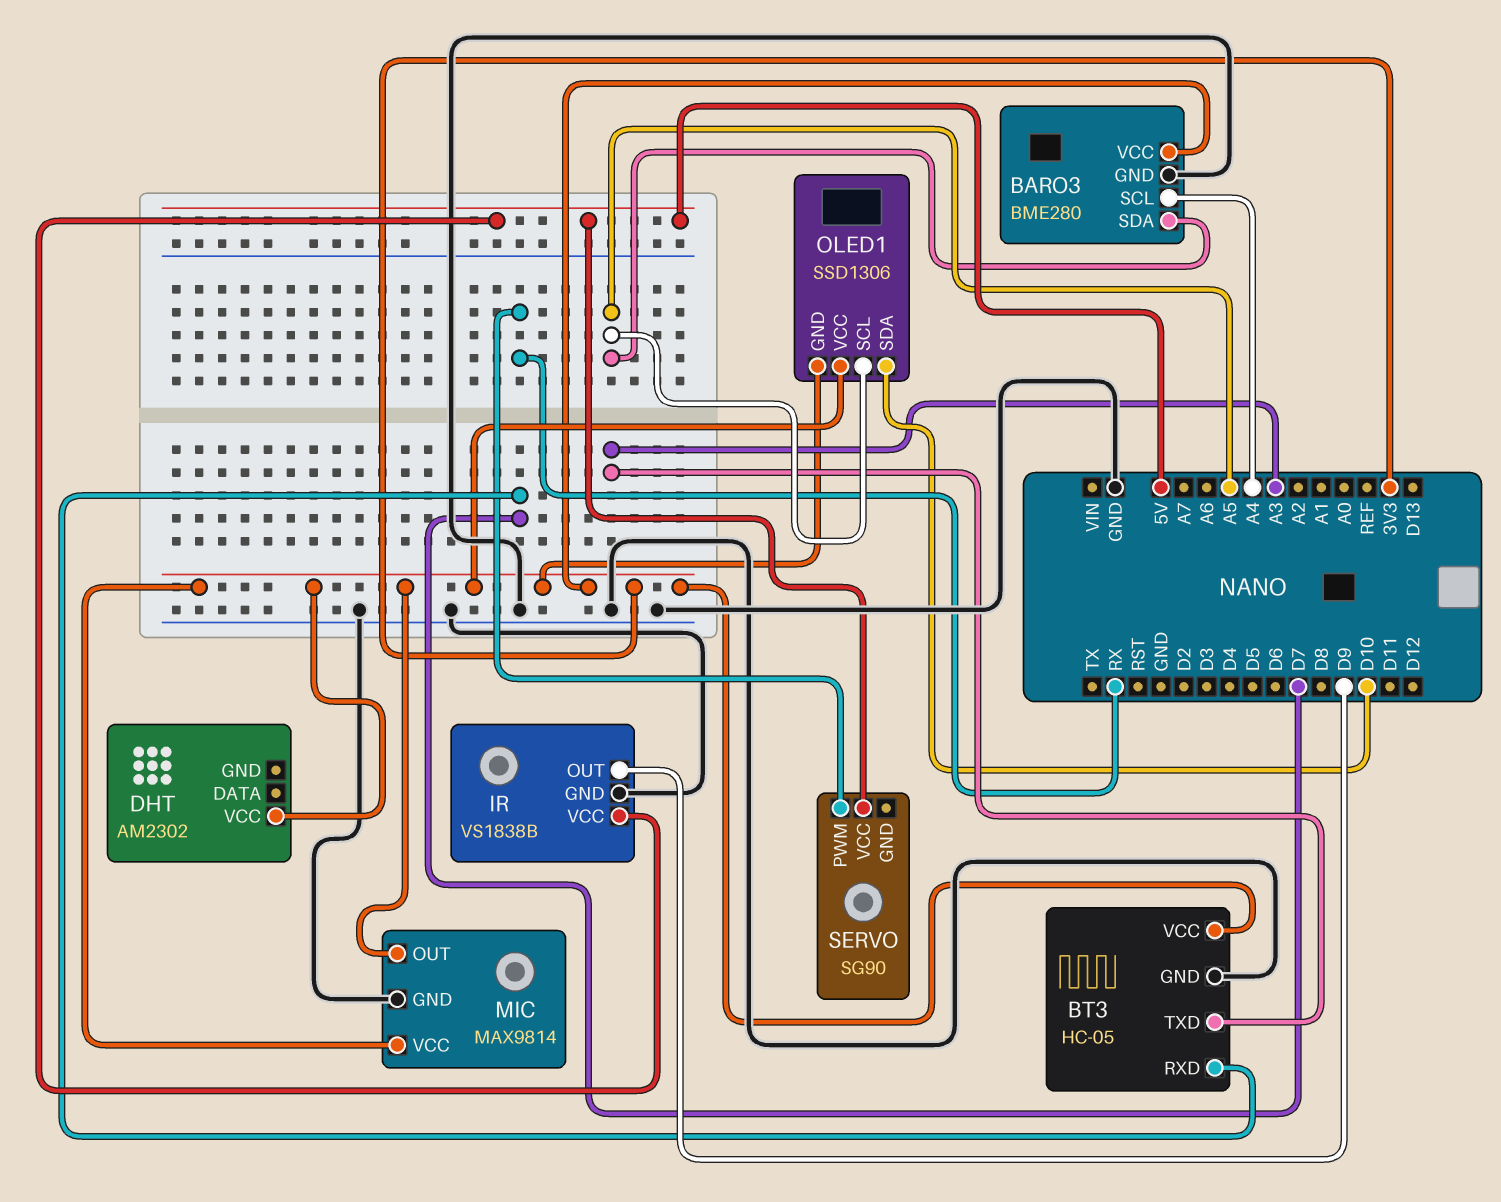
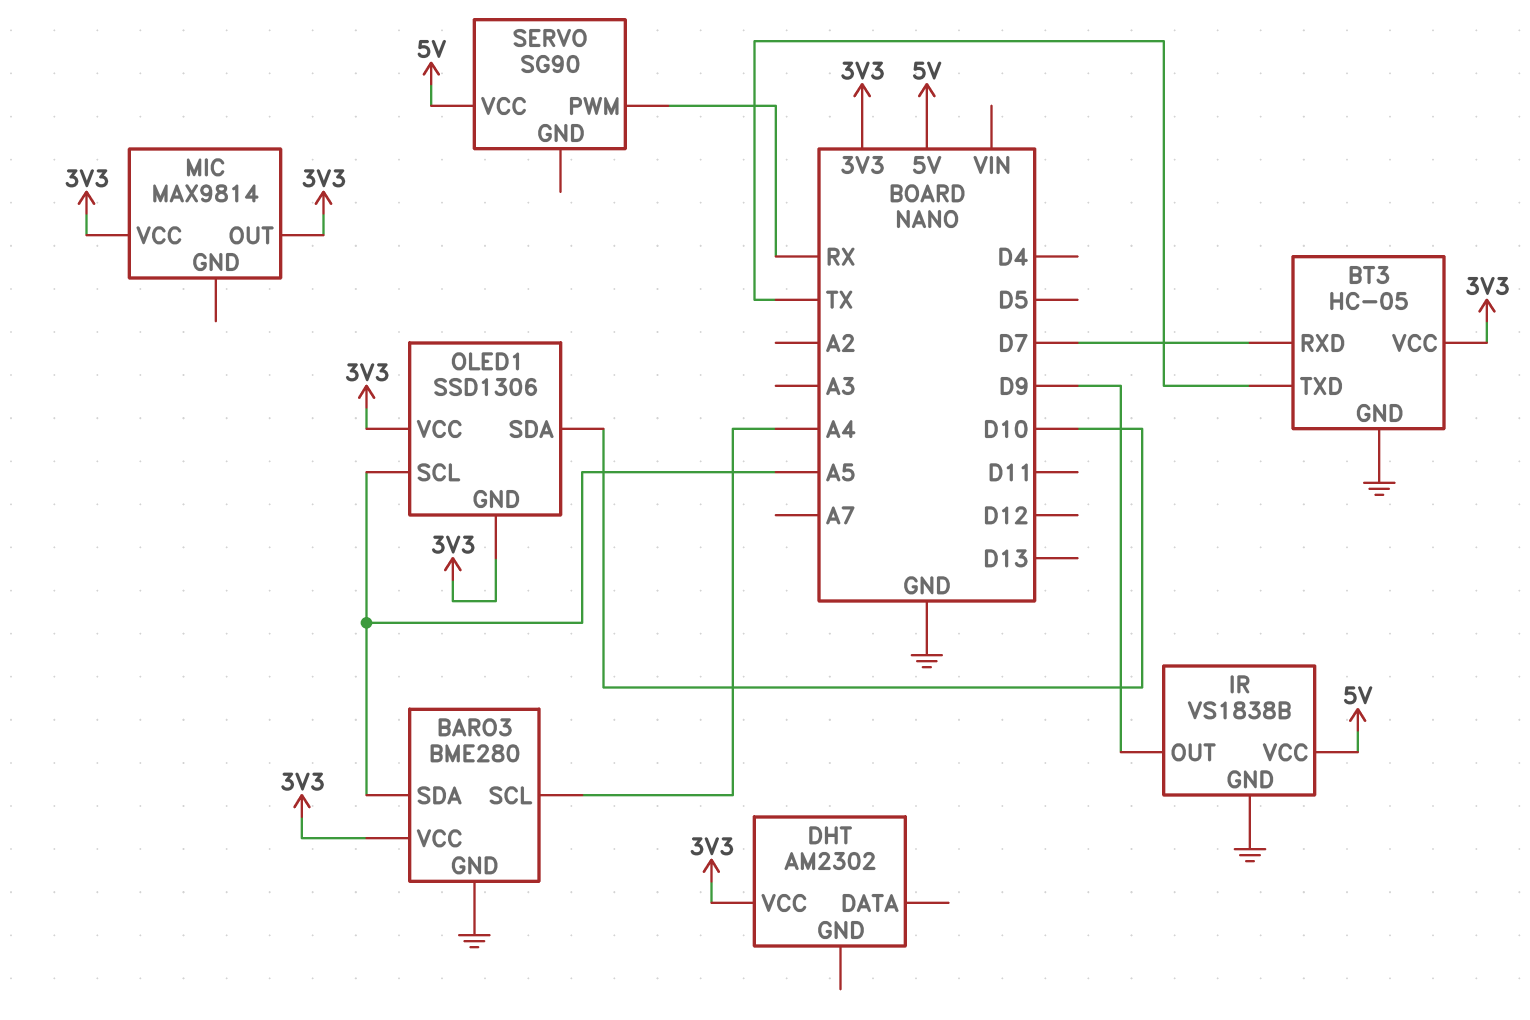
BT3 pin TXD: A3 -> TX
MIC pin GND: GND -> none

